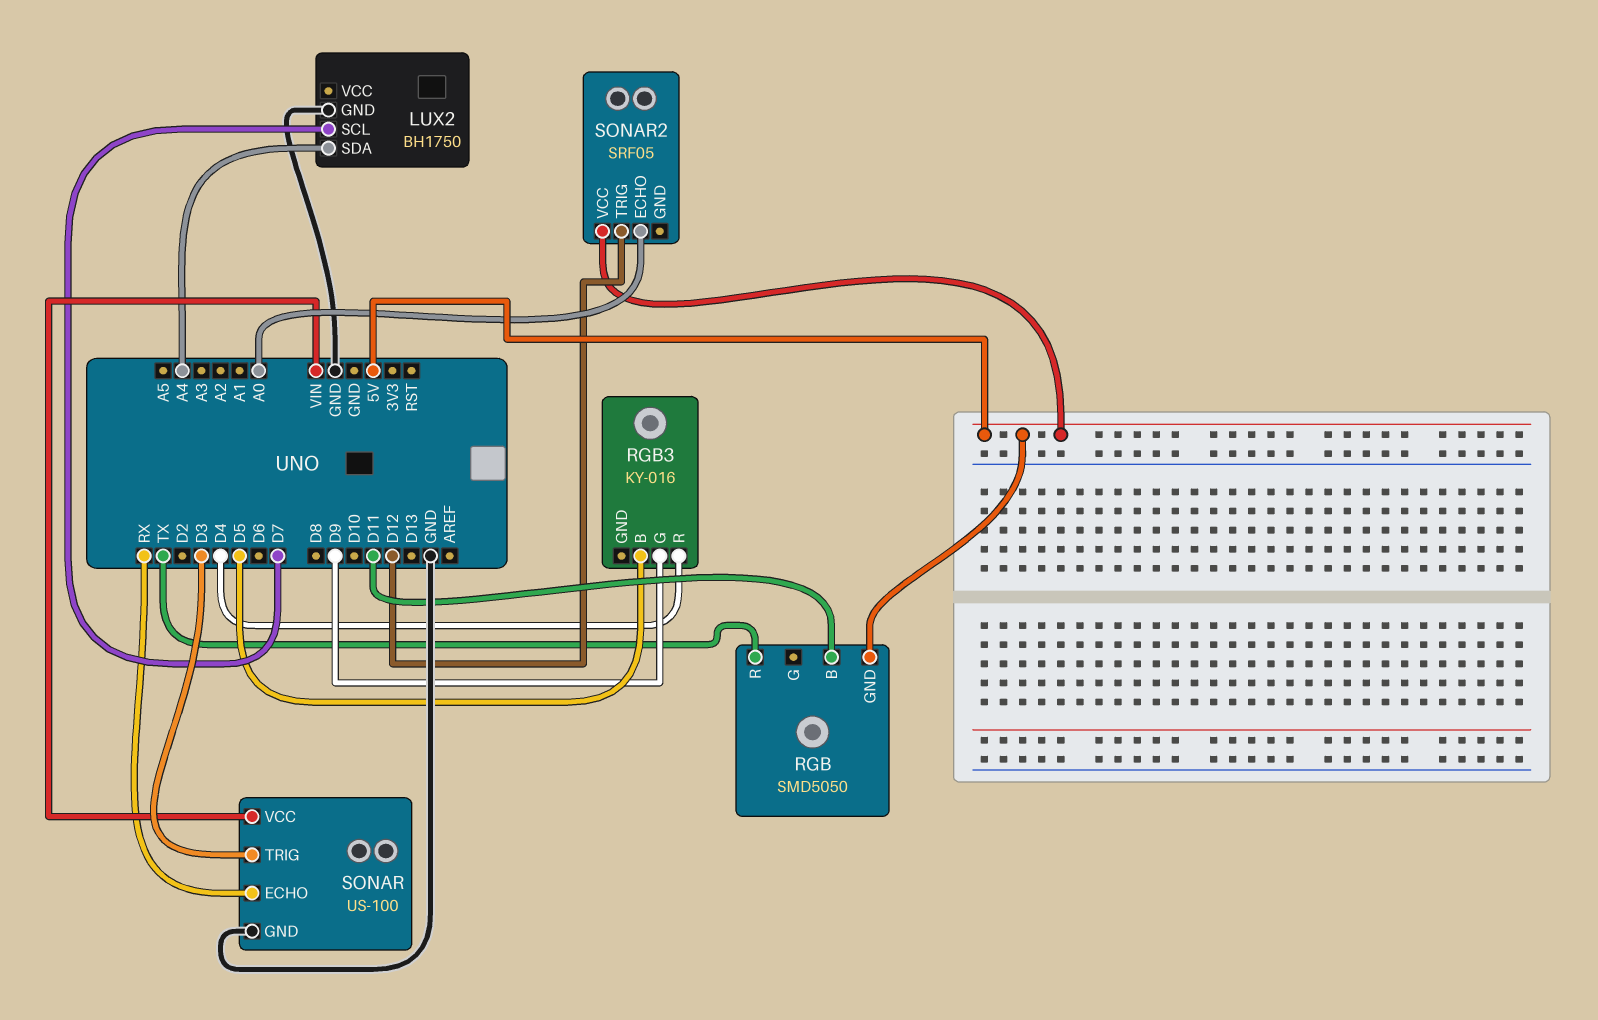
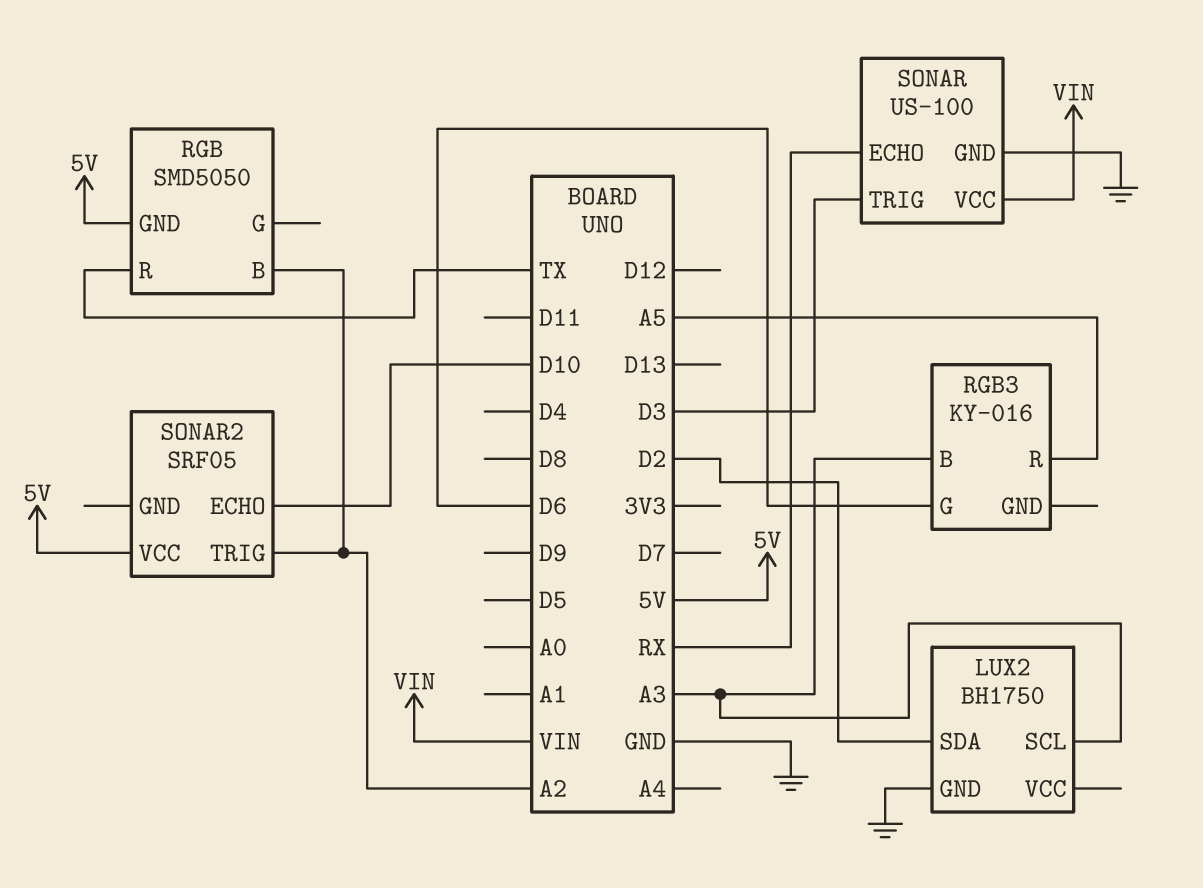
LUX2 pin SCL: D7 -> A3
LUX2 pin SDA: A4 -> D2
RGB pin B: D11 -> A2
RGB3 pin B: D5 -> A3
RGB3 pin G: D9 -> D6
RGB3 pin R: D4 -> A5
SONAR2 pin ECHO: A0 -> D10
SONAR2 pin TRIG: D12 -> A2

